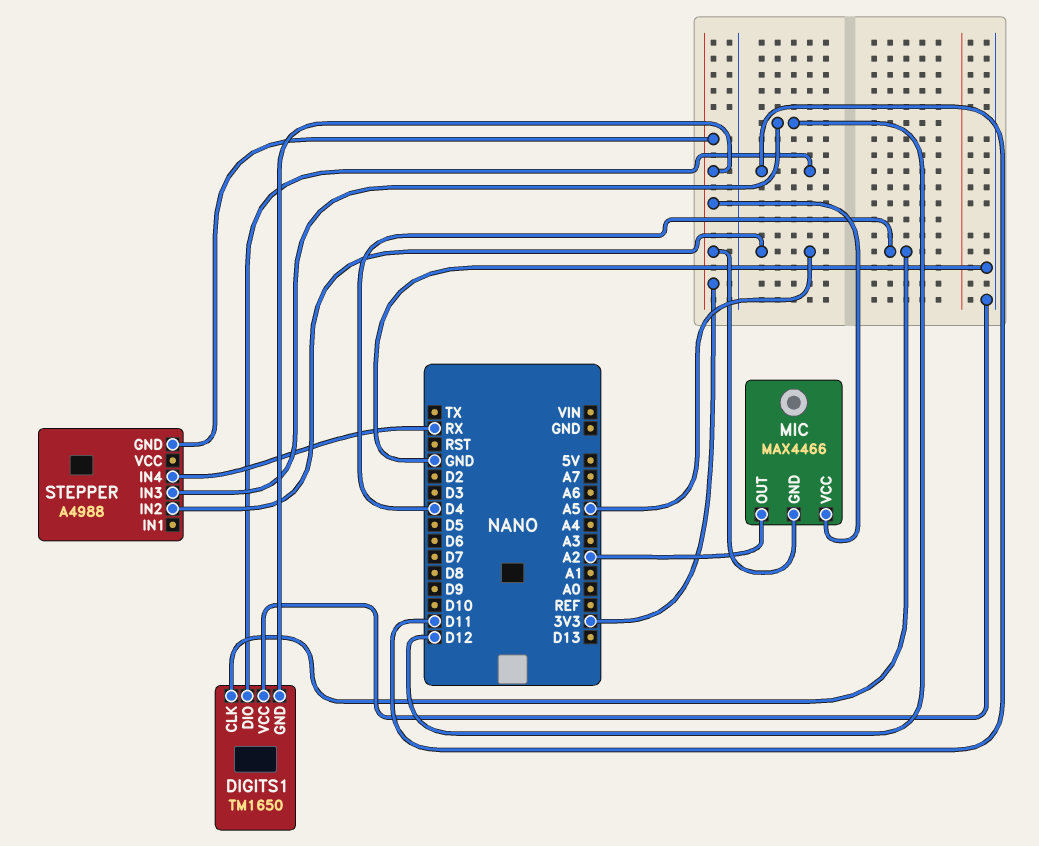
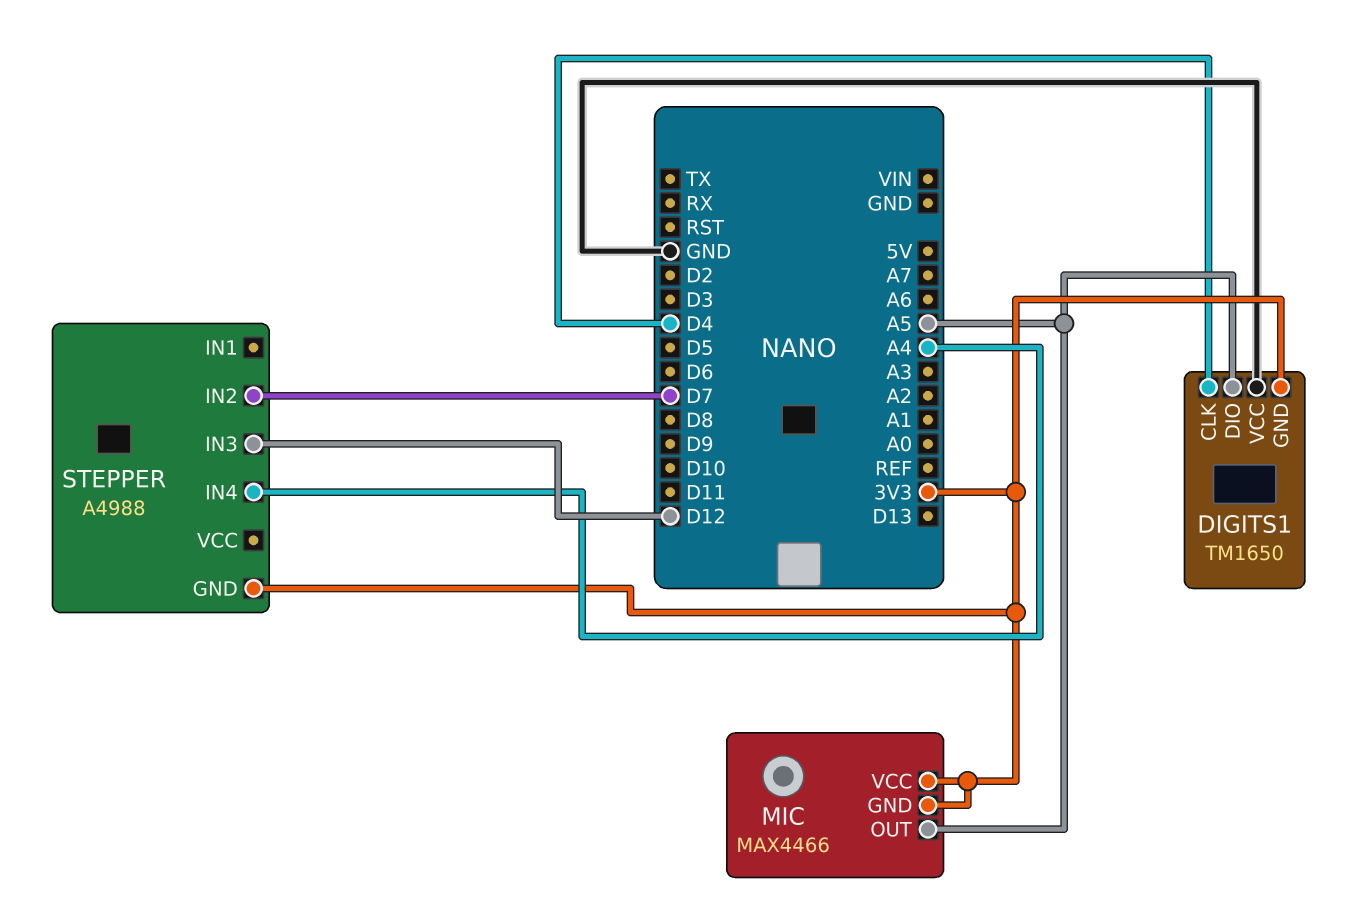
DIGITS1 pin DIO: D11 -> A5
MIC pin OUT: A2 -> A5
STEPPER pin IN2: A5 -> D7
STEPPER pin IN4: RX -> A4

